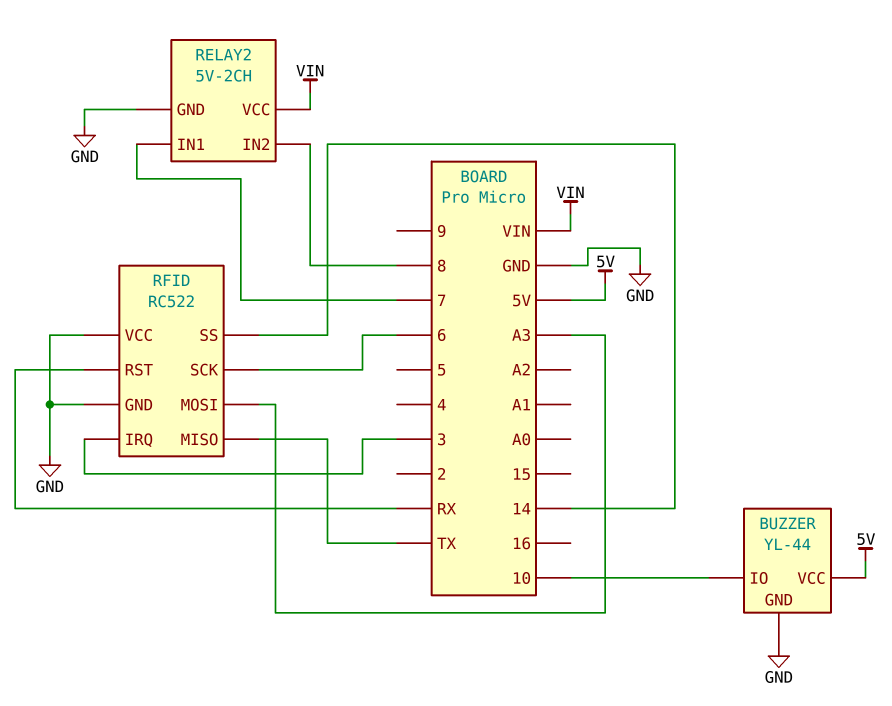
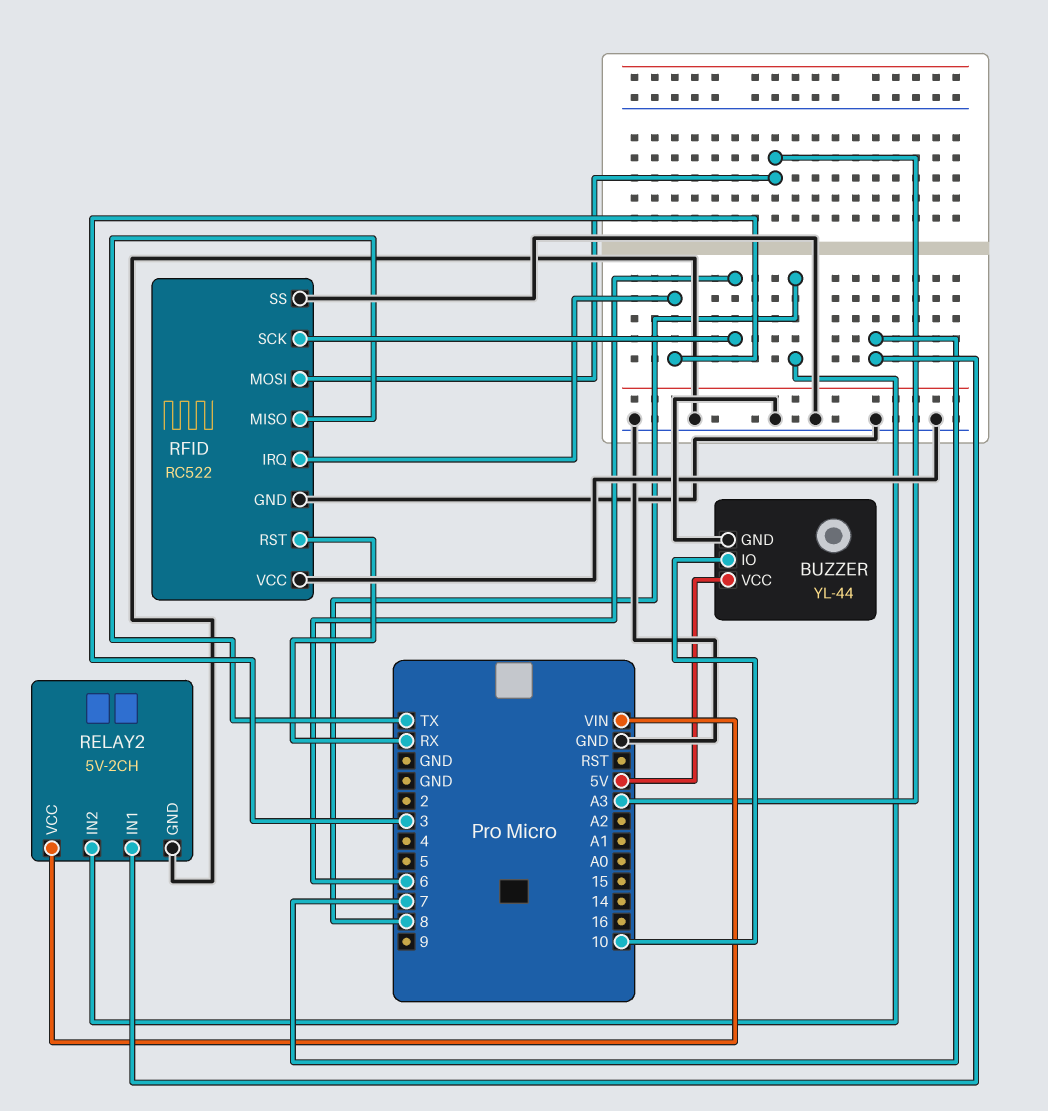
RFID pin SS: 14 -> GND

